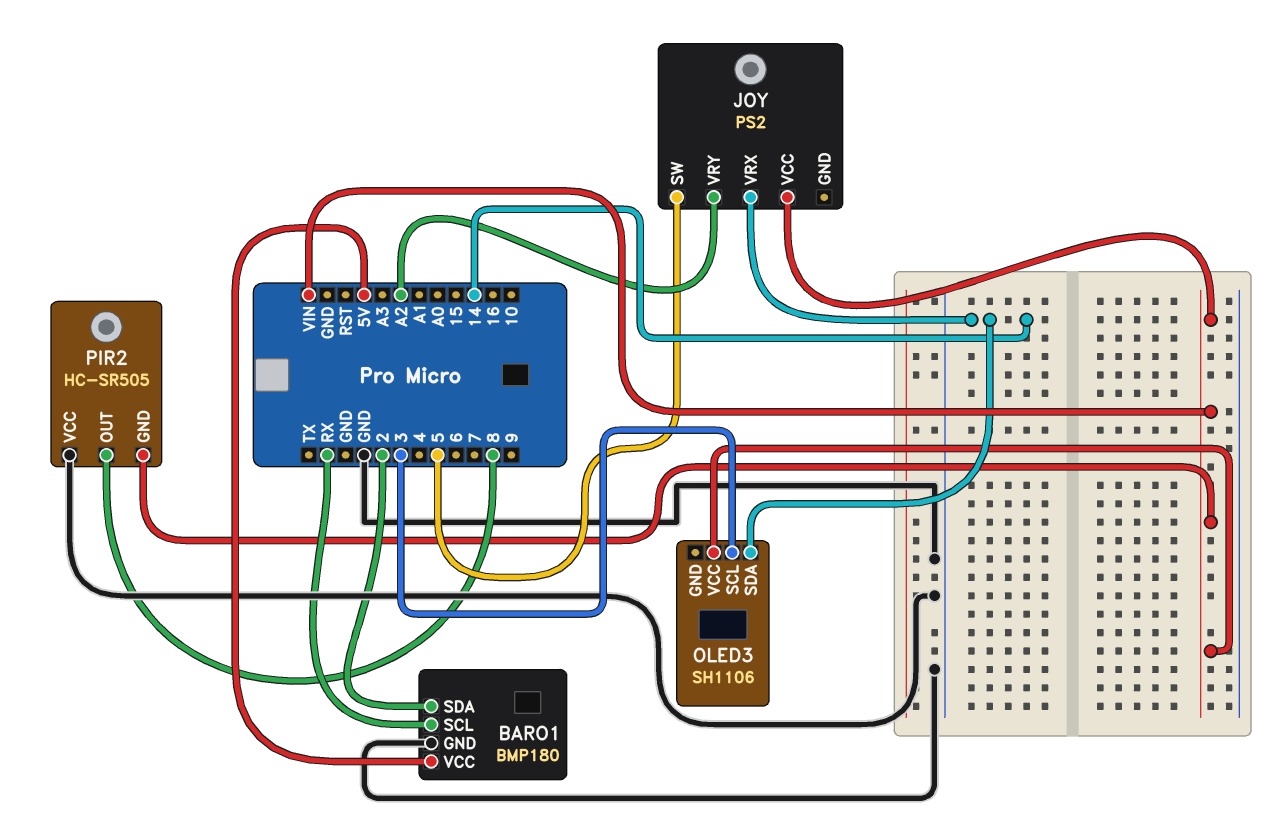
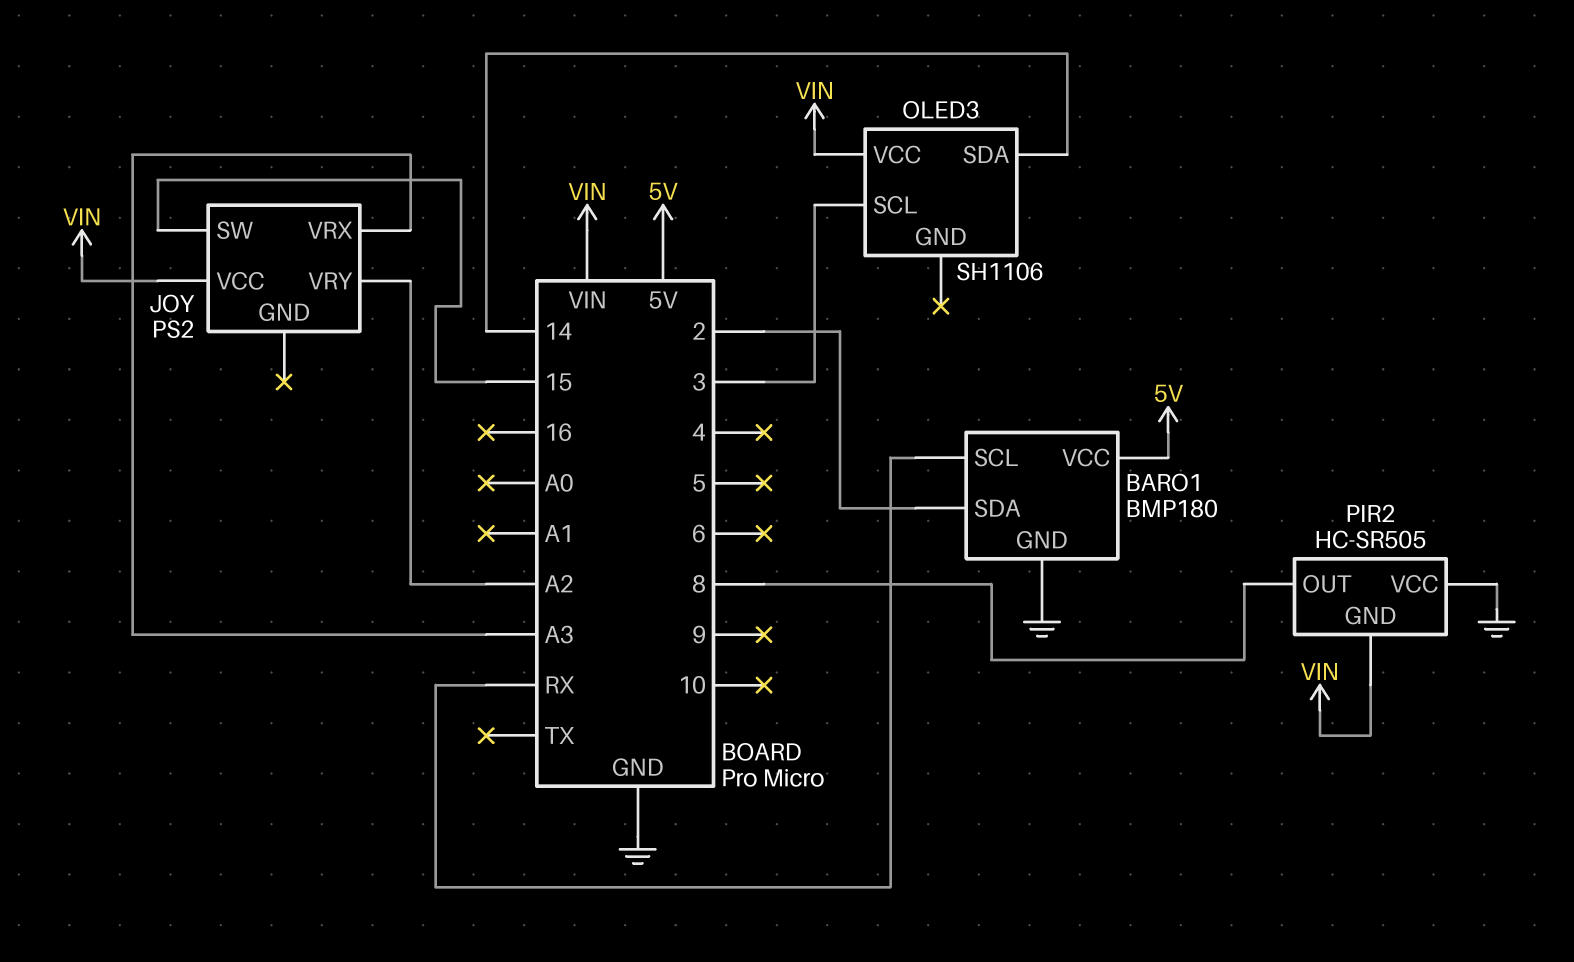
JOY pin SW: 5 -> 15
JOY pin VRX: 14 -> A3

